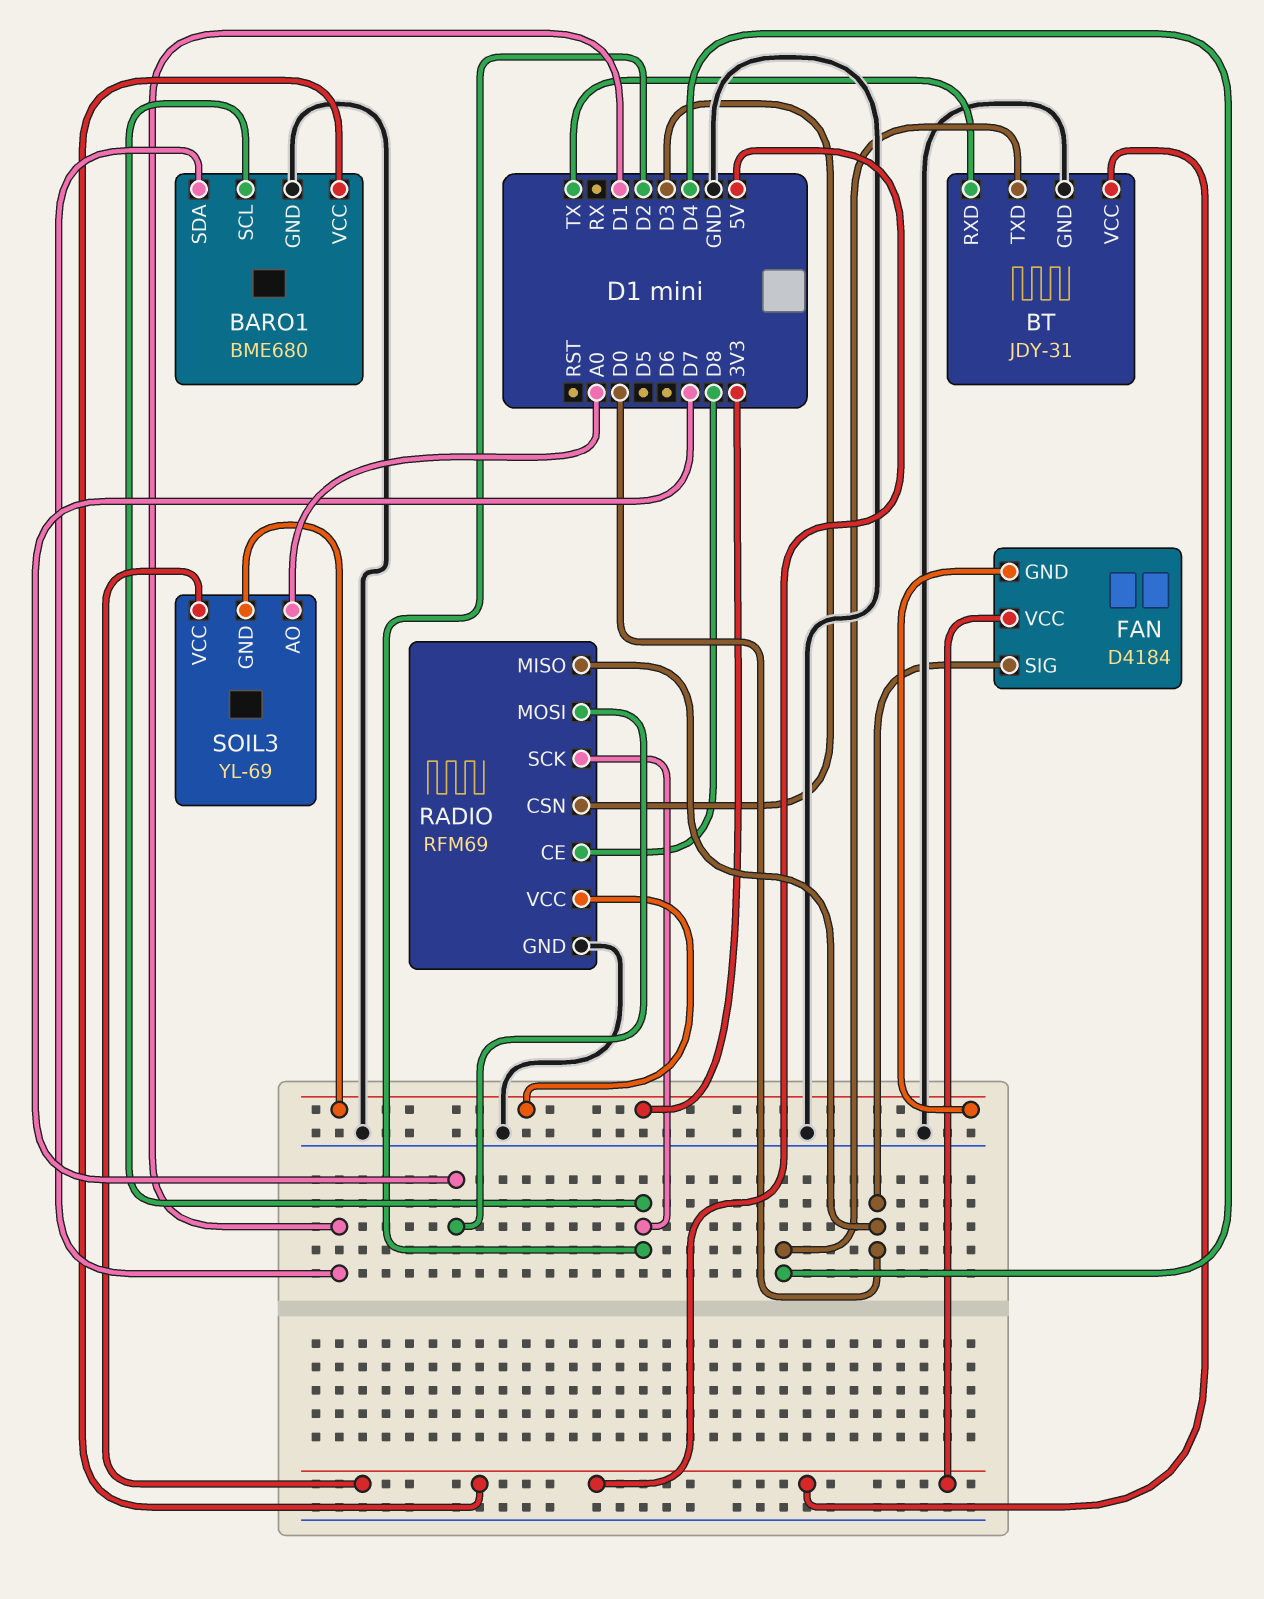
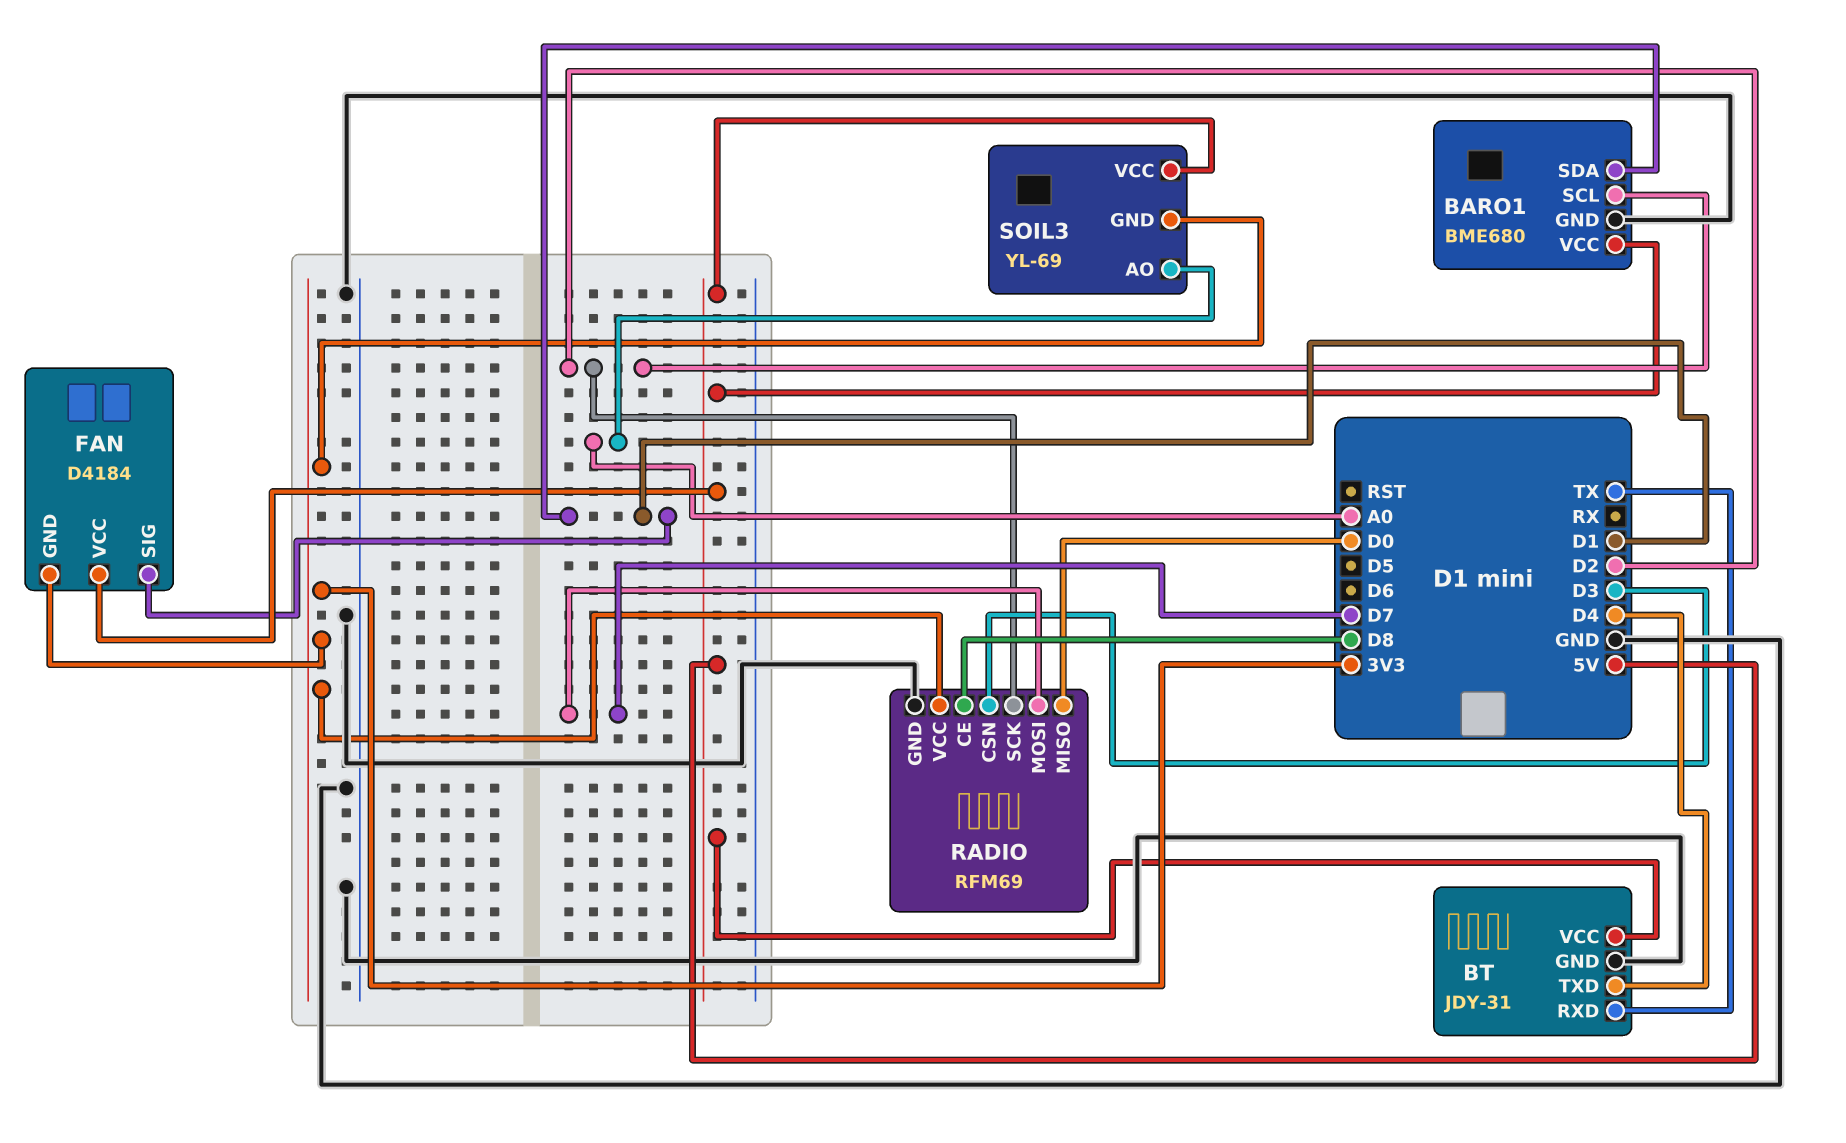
FAN pin SIG: D0 -> D1

